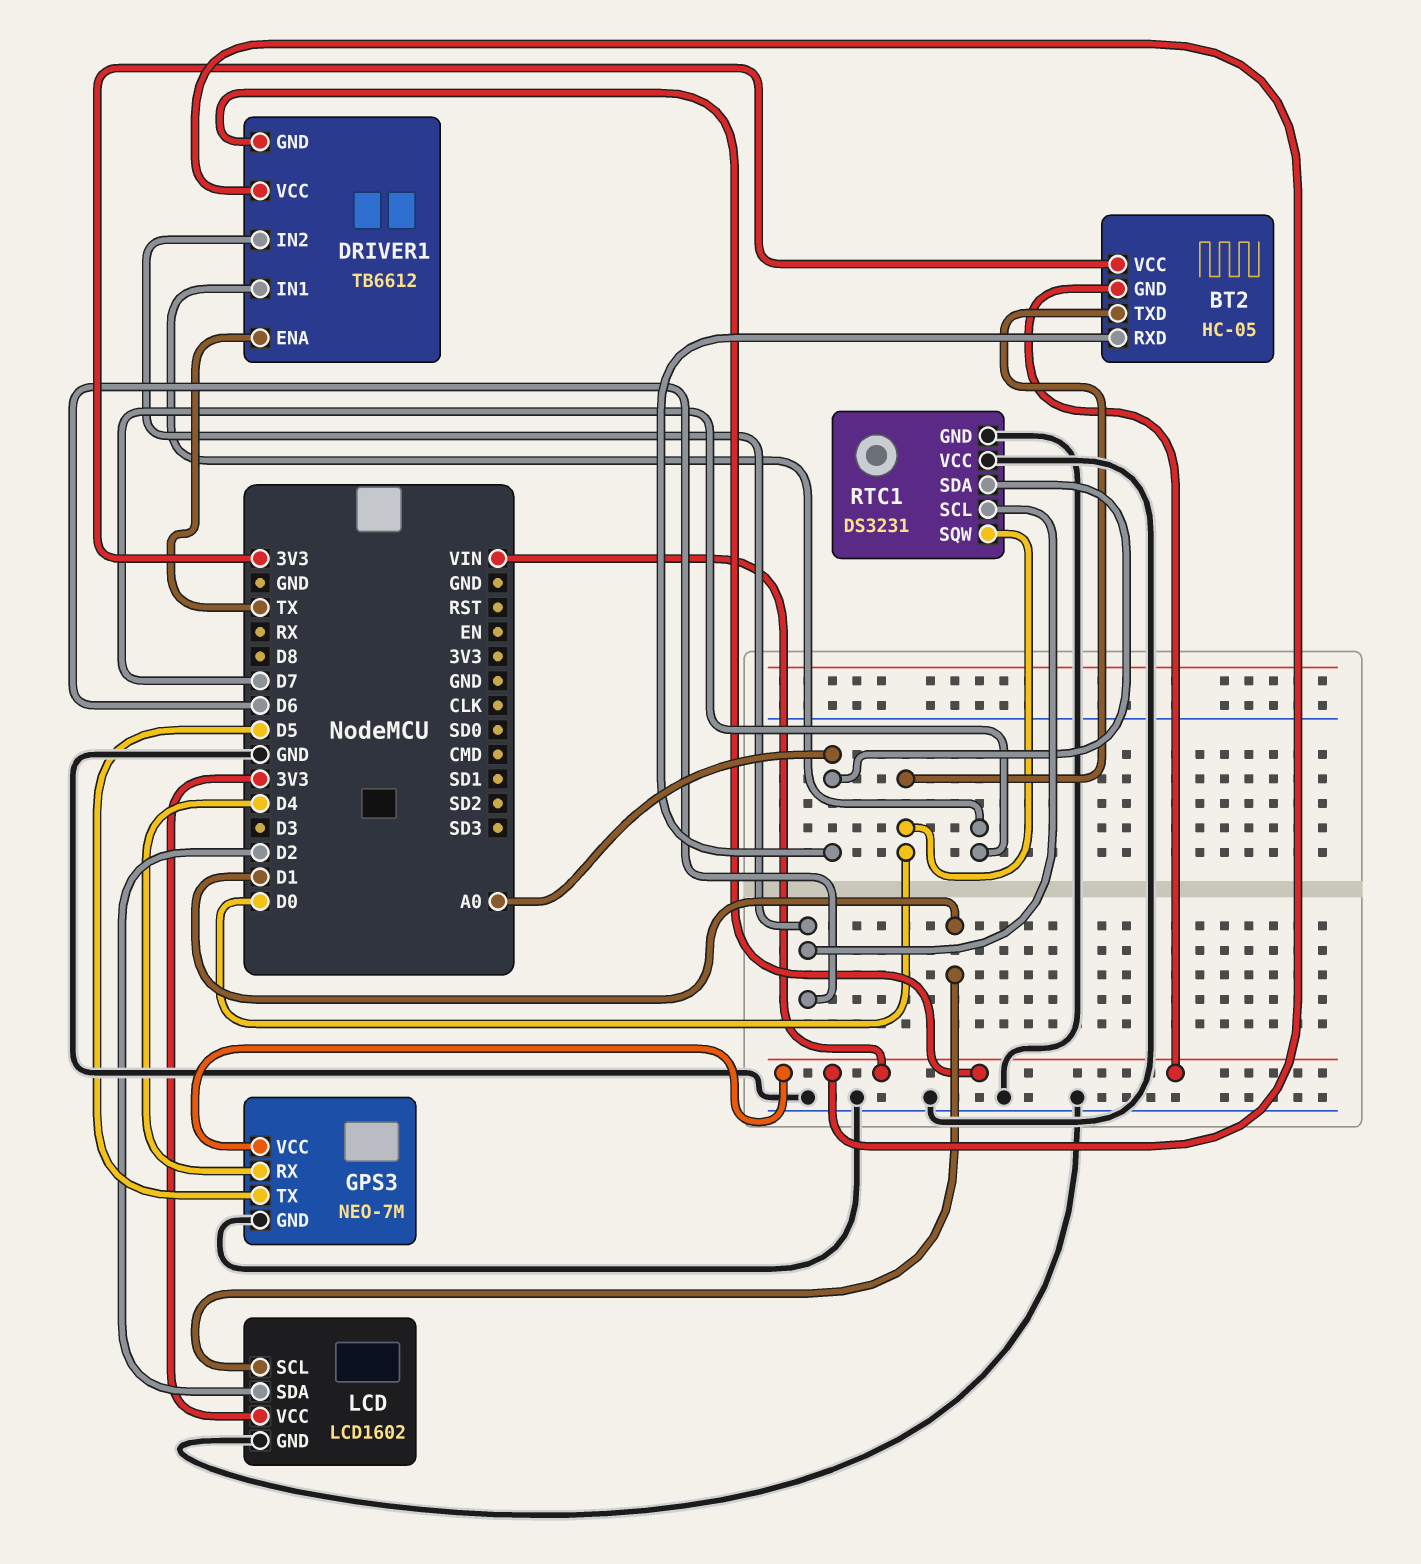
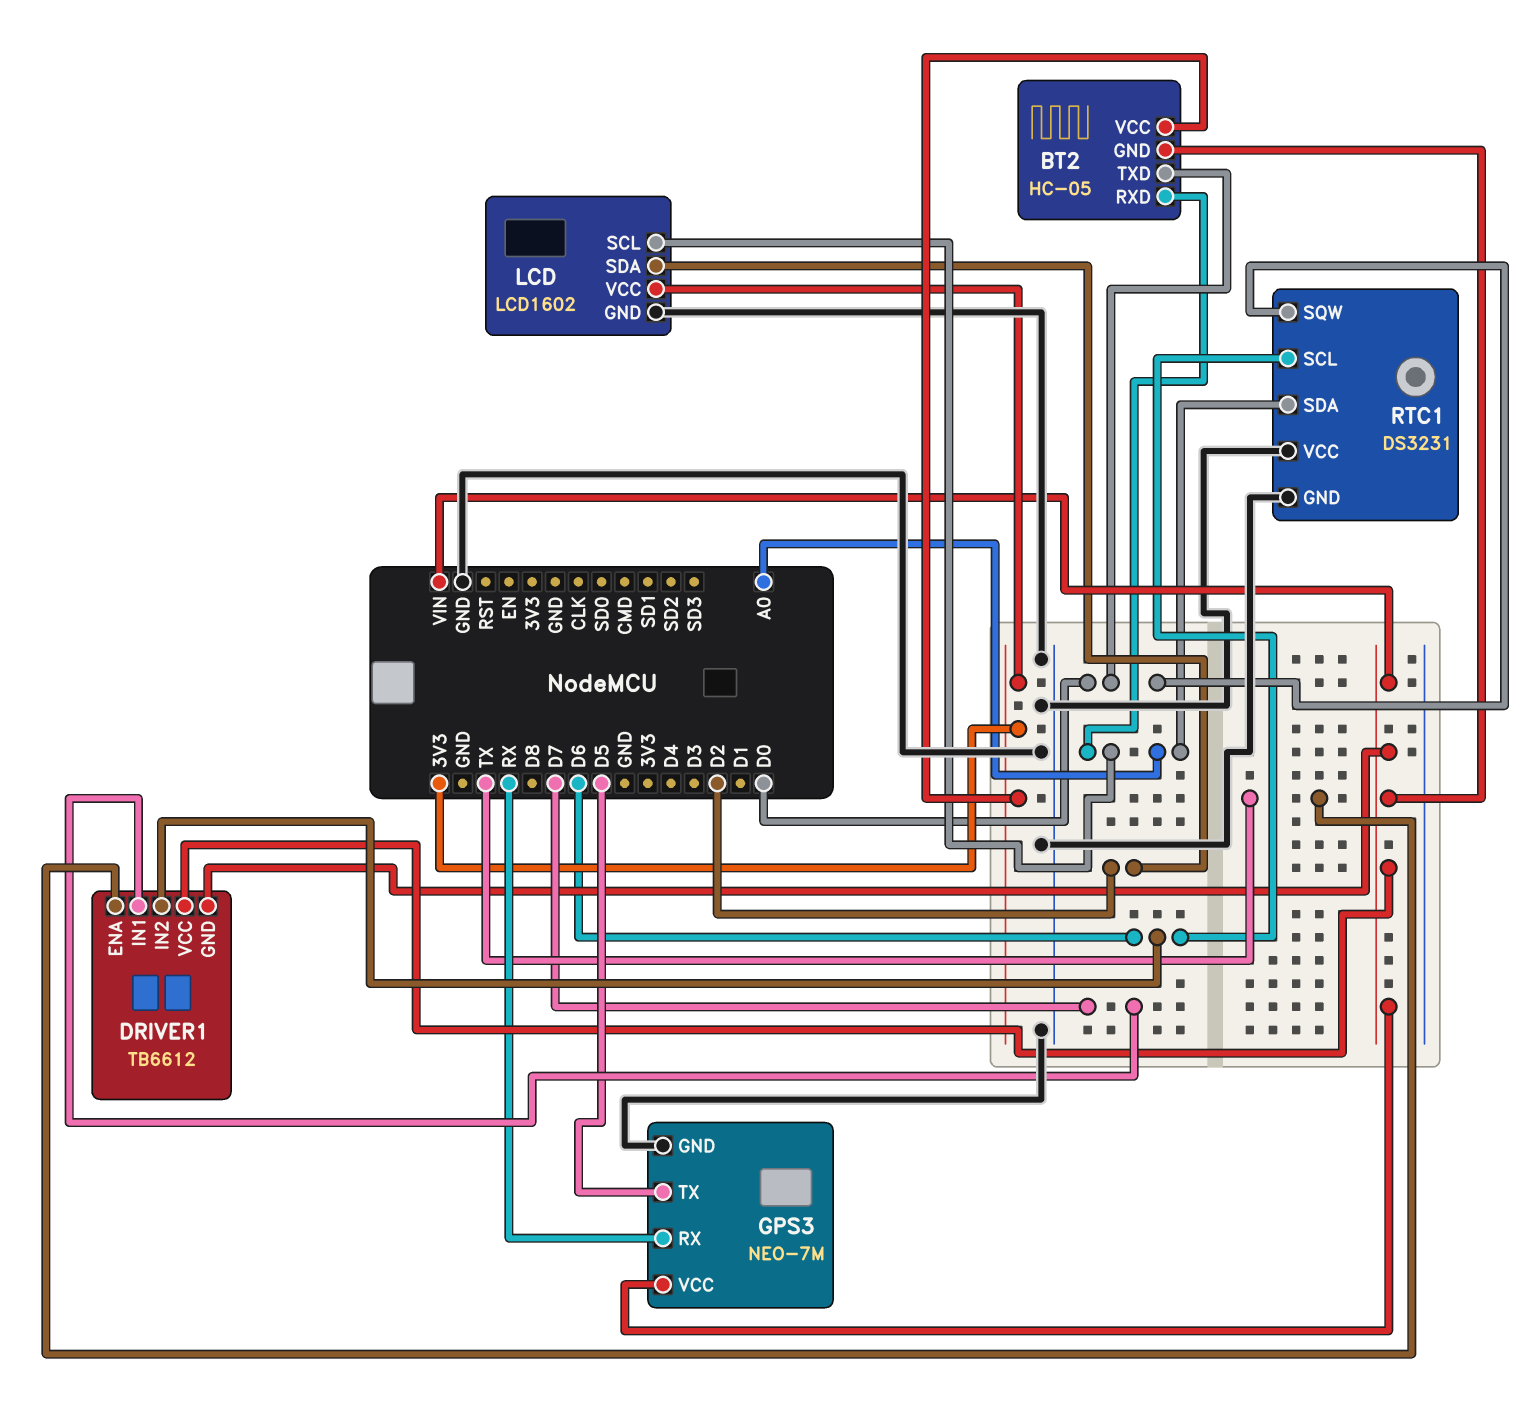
GPS3 pin RX: D4 -> RX
LCD pin SCL: D1 -> A0

